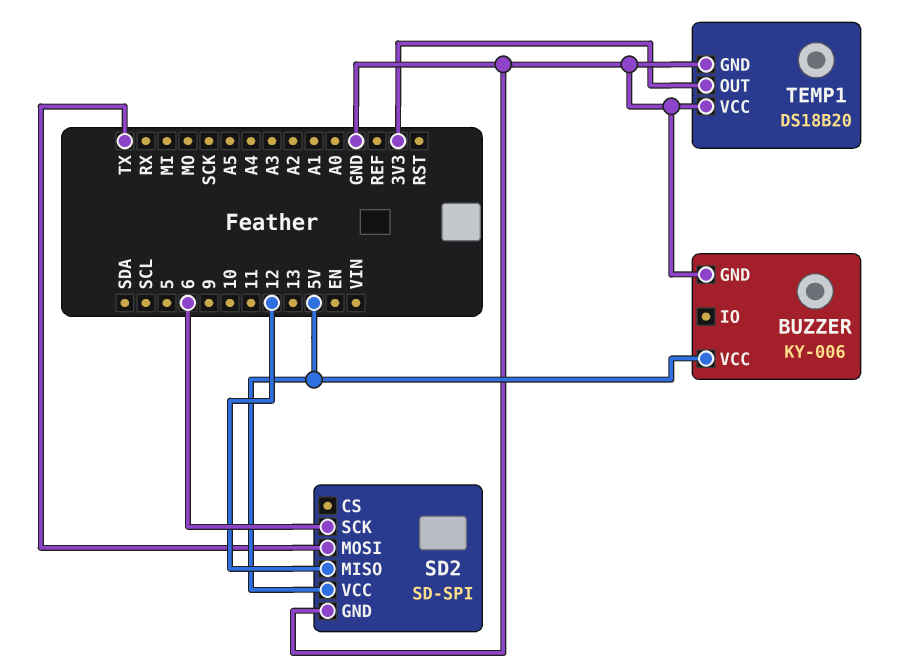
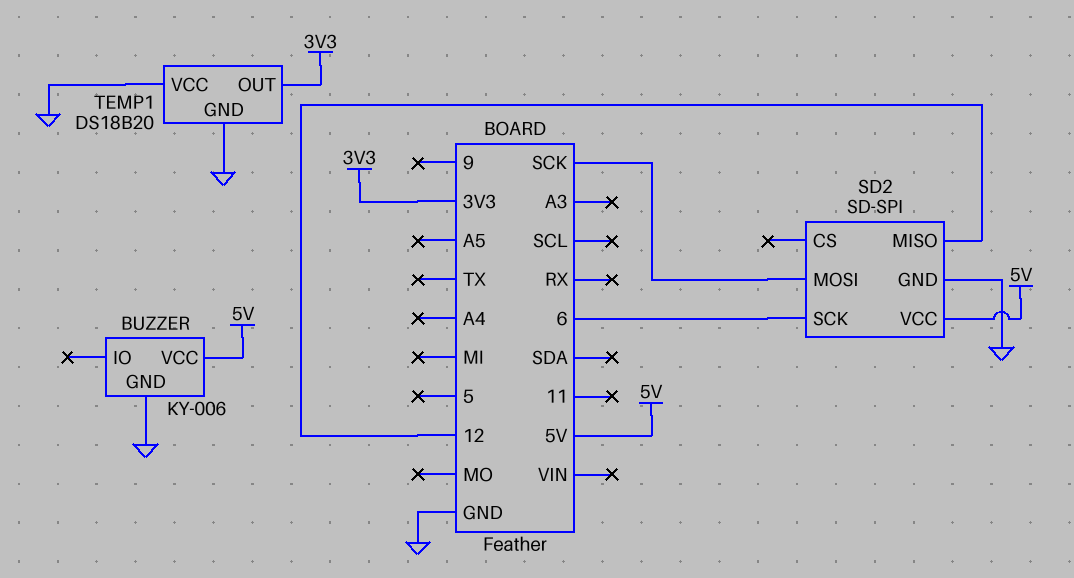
SD2 pin MOSI: TX -> SCK

